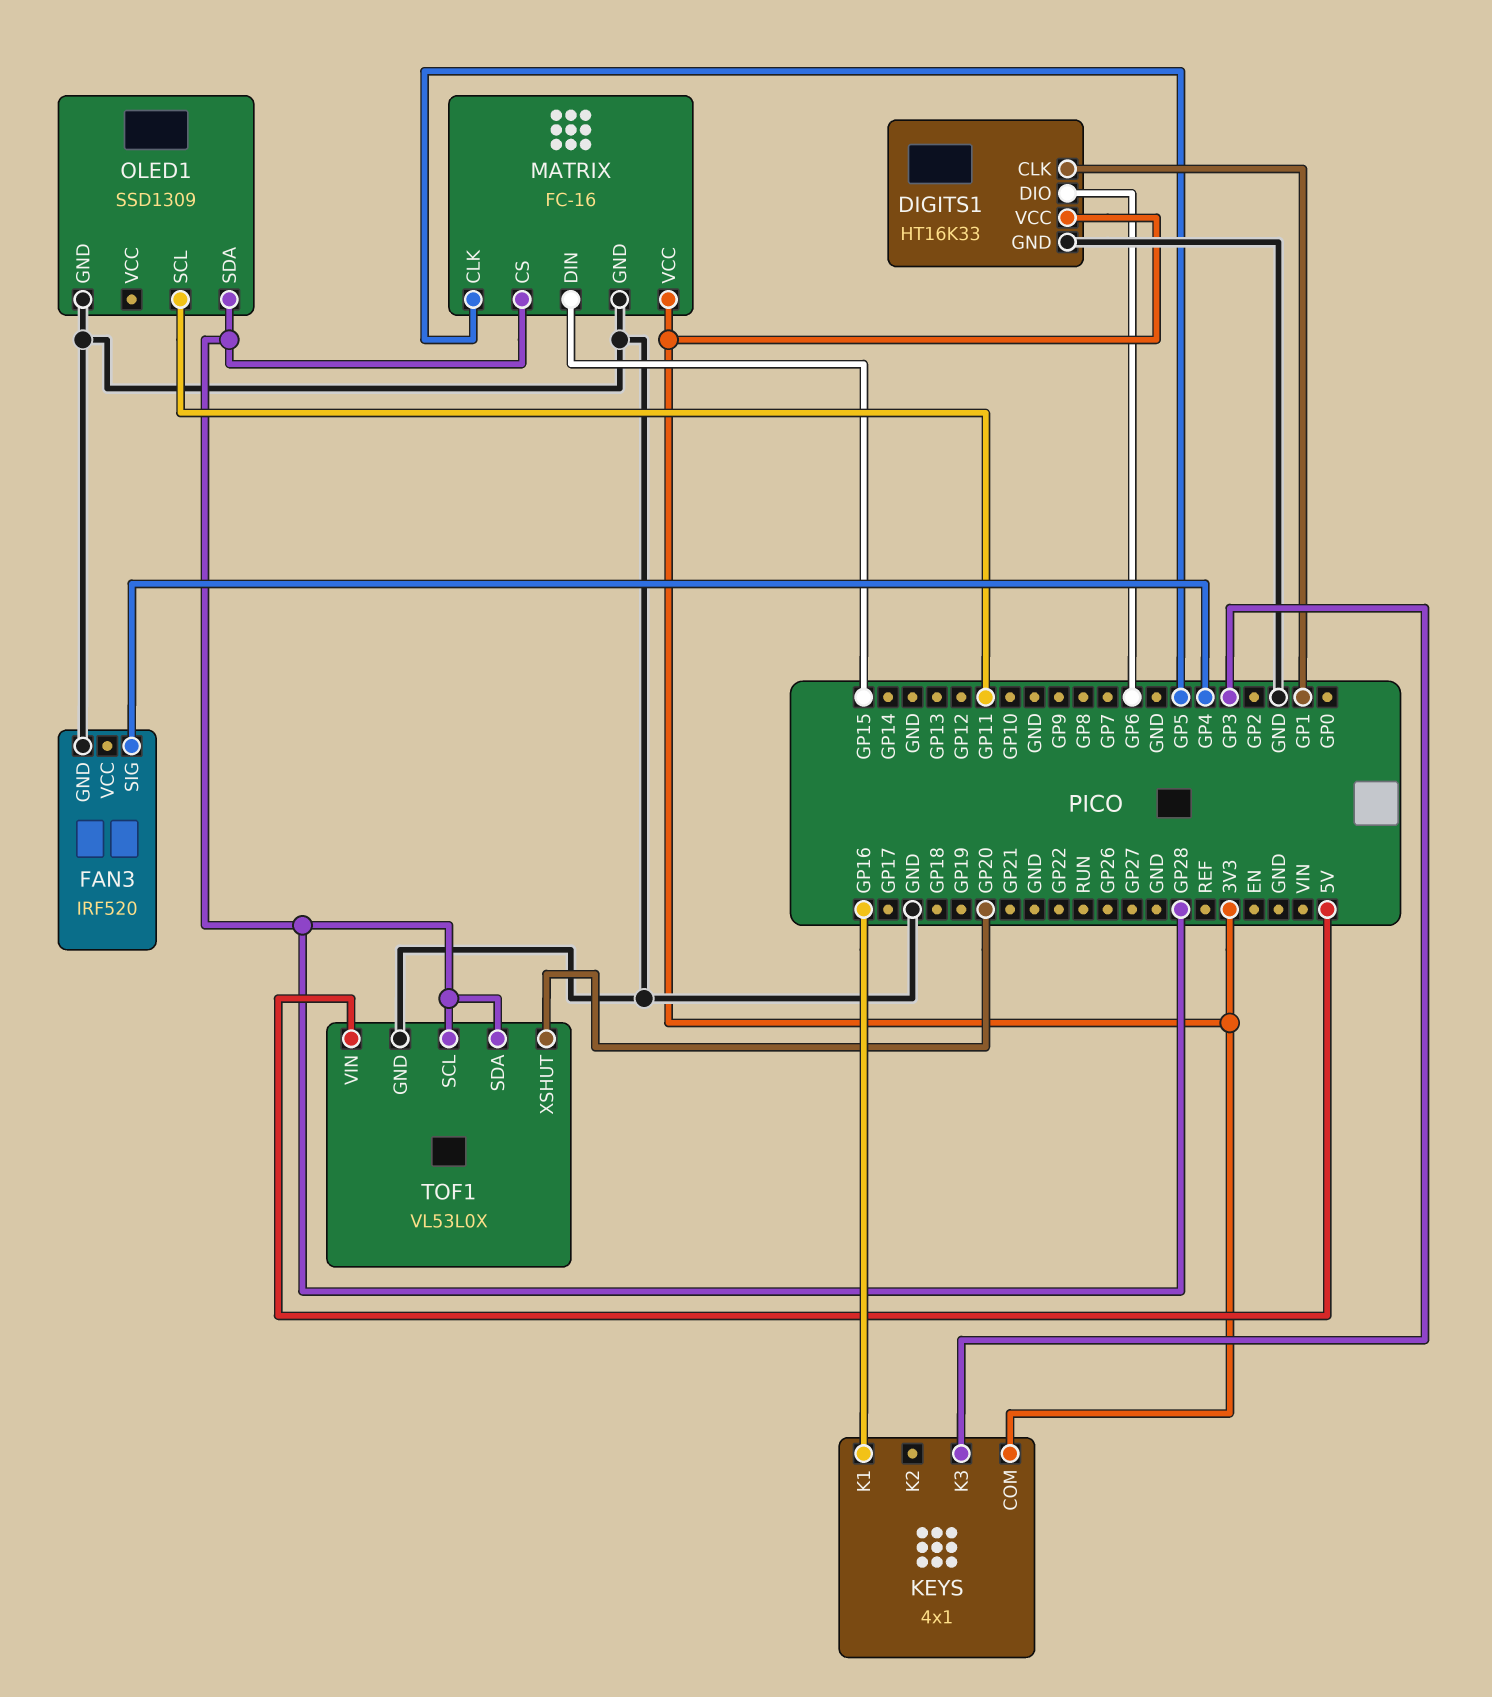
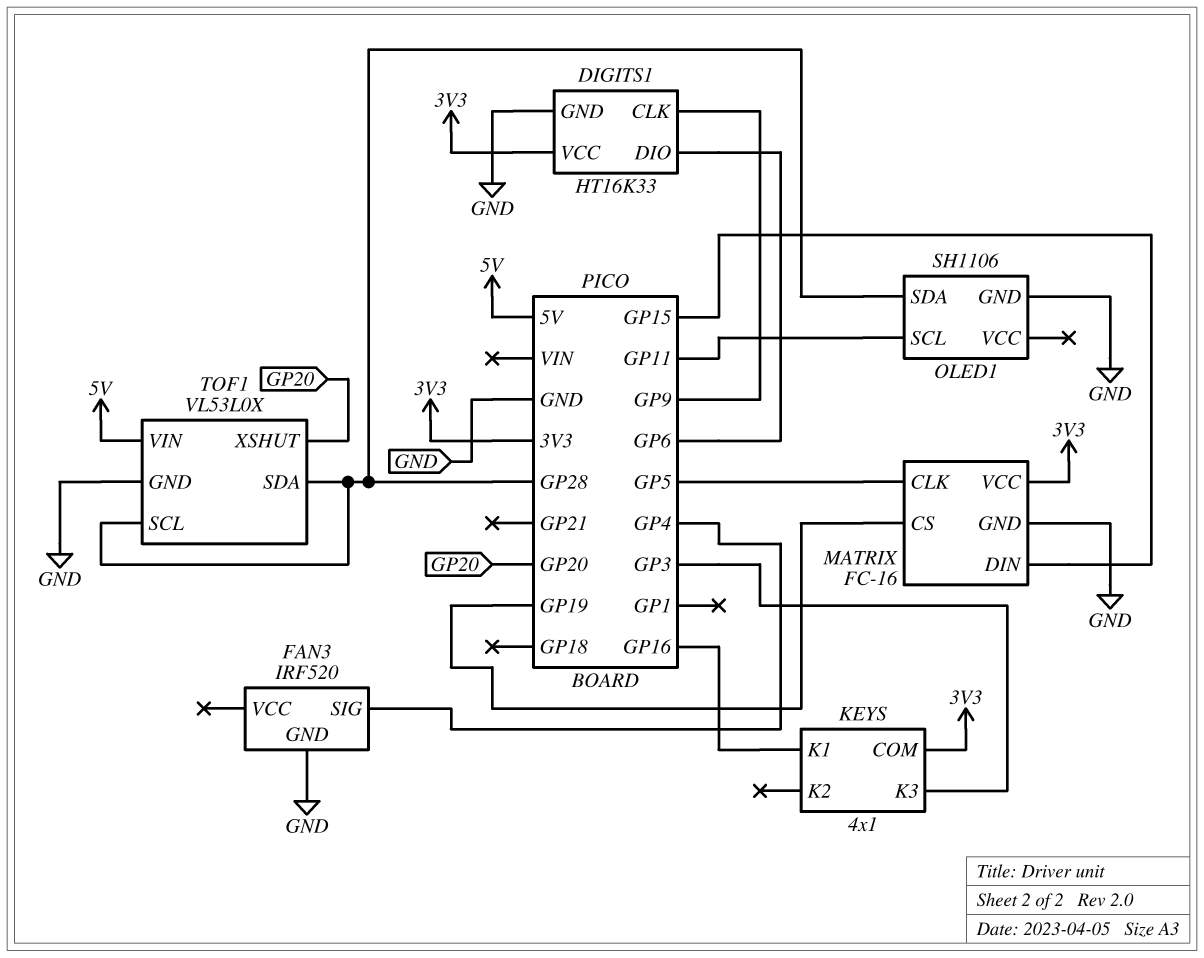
DIGITS1 pin CLK: GP1 -> GP9
MATRIX pin CS: GP28 -> GP19
OLED1: SSD1309 -> SH1106

